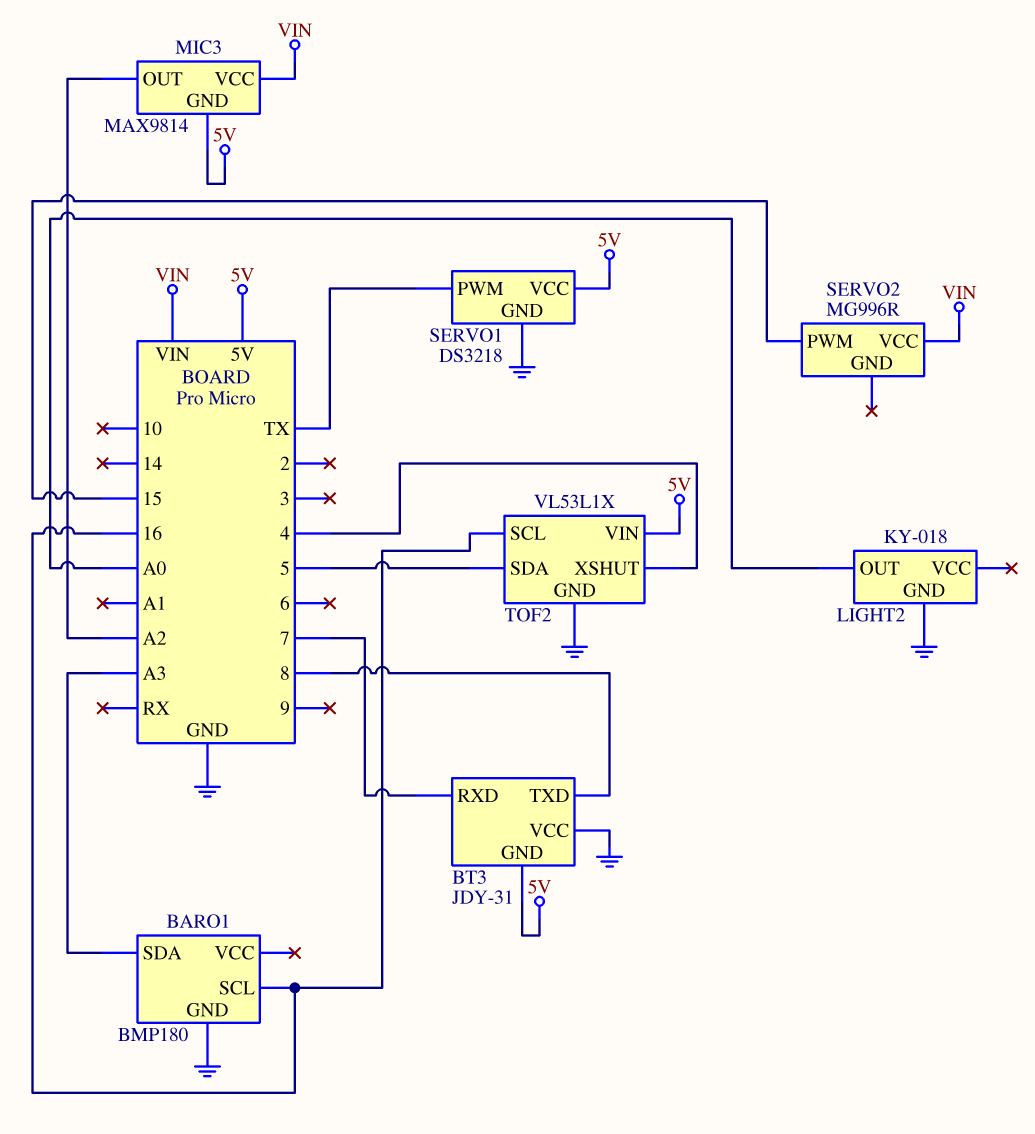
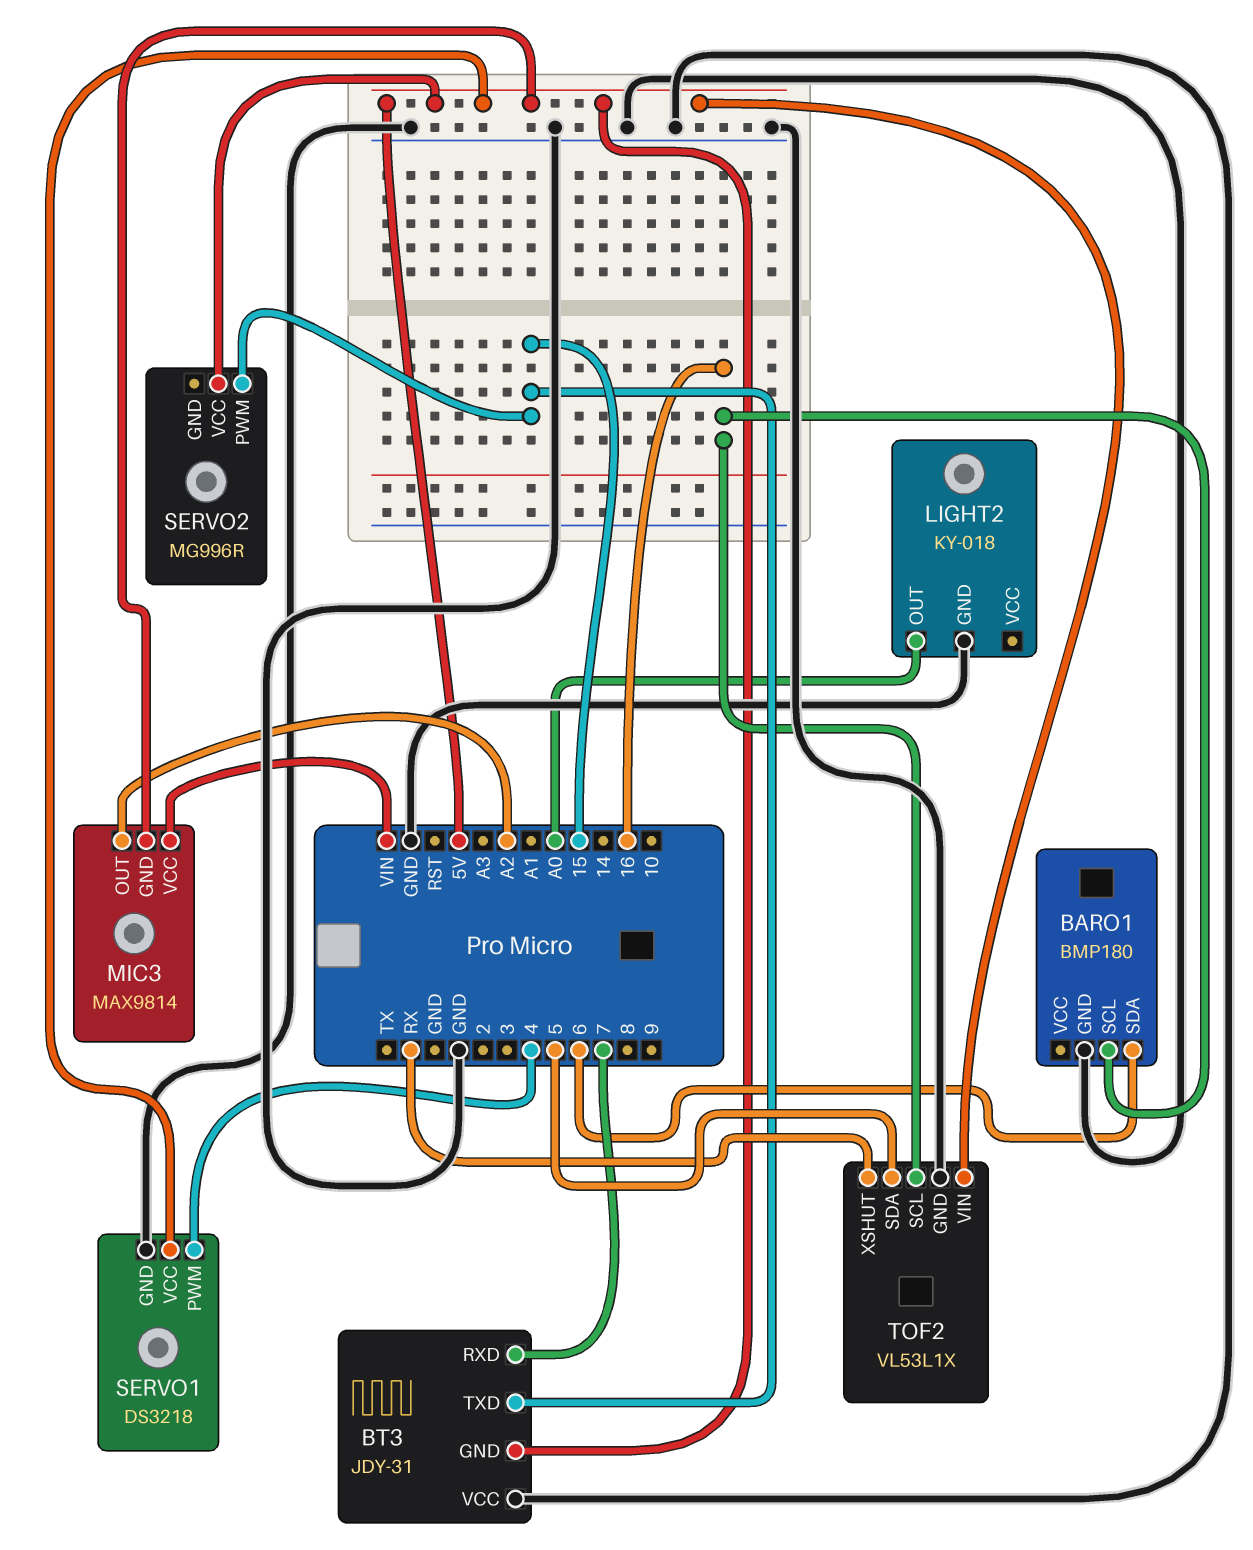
BARO1 pin SDA: A3 -> 6
BT3 pin TXD: 8 -> 15
SERVO1 pin PWM: TX -> 4
SERVO2 pin VCC: VIN -> 5V
TOF2 pin XSHUT: 4 -> RX

